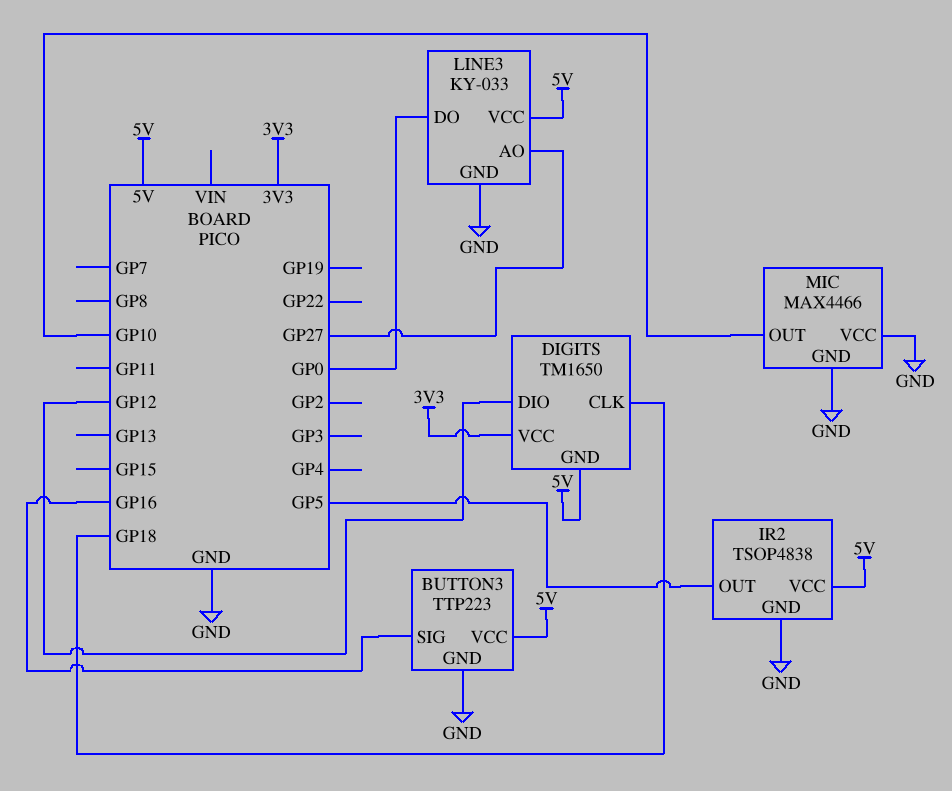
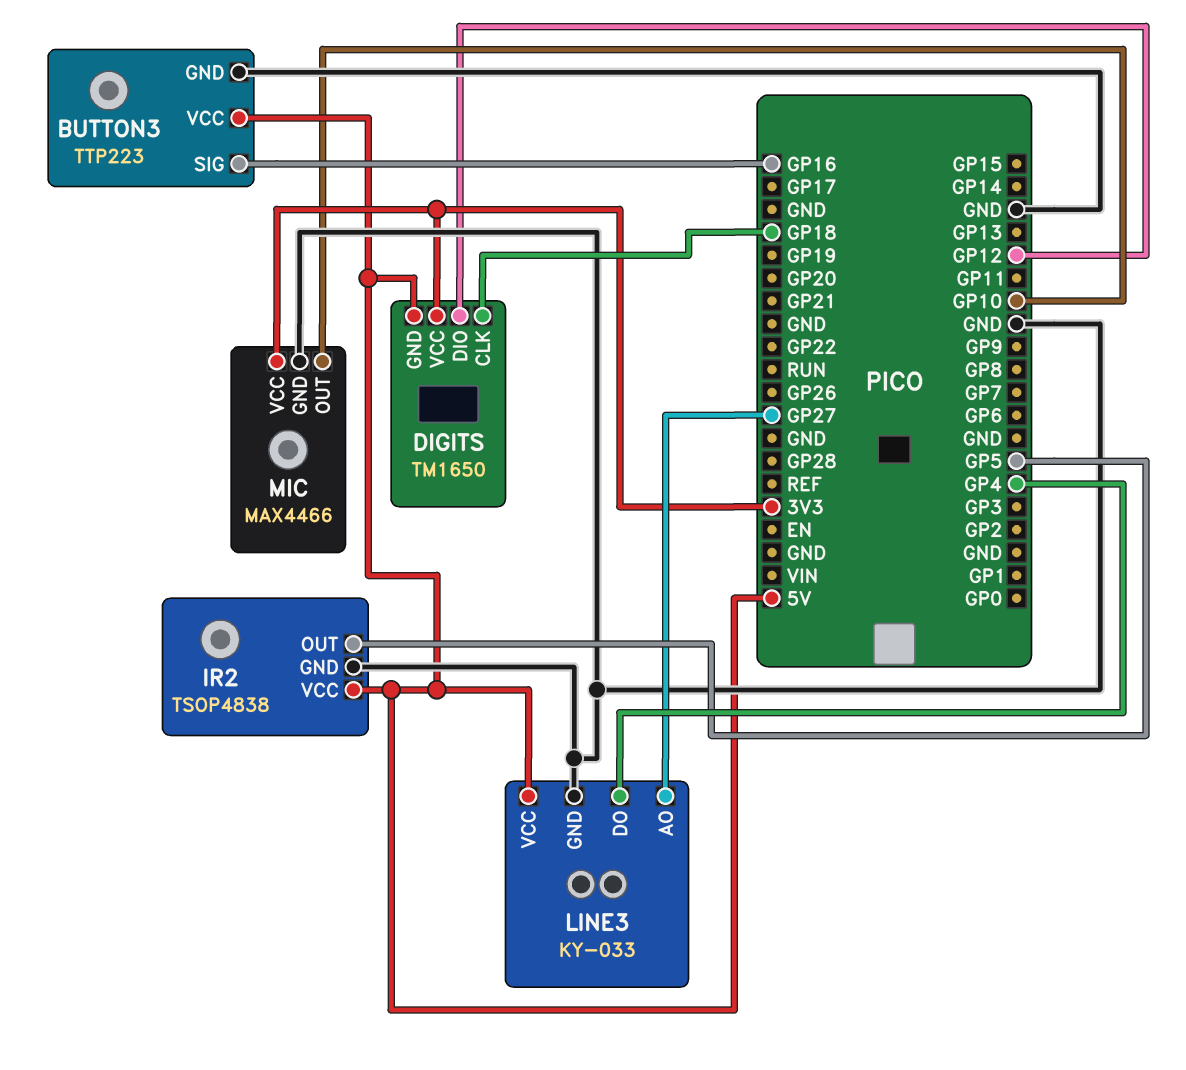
LINE3 pin DO: GP0 -> GP4
MIC pin VCC: GND -> 3V3

